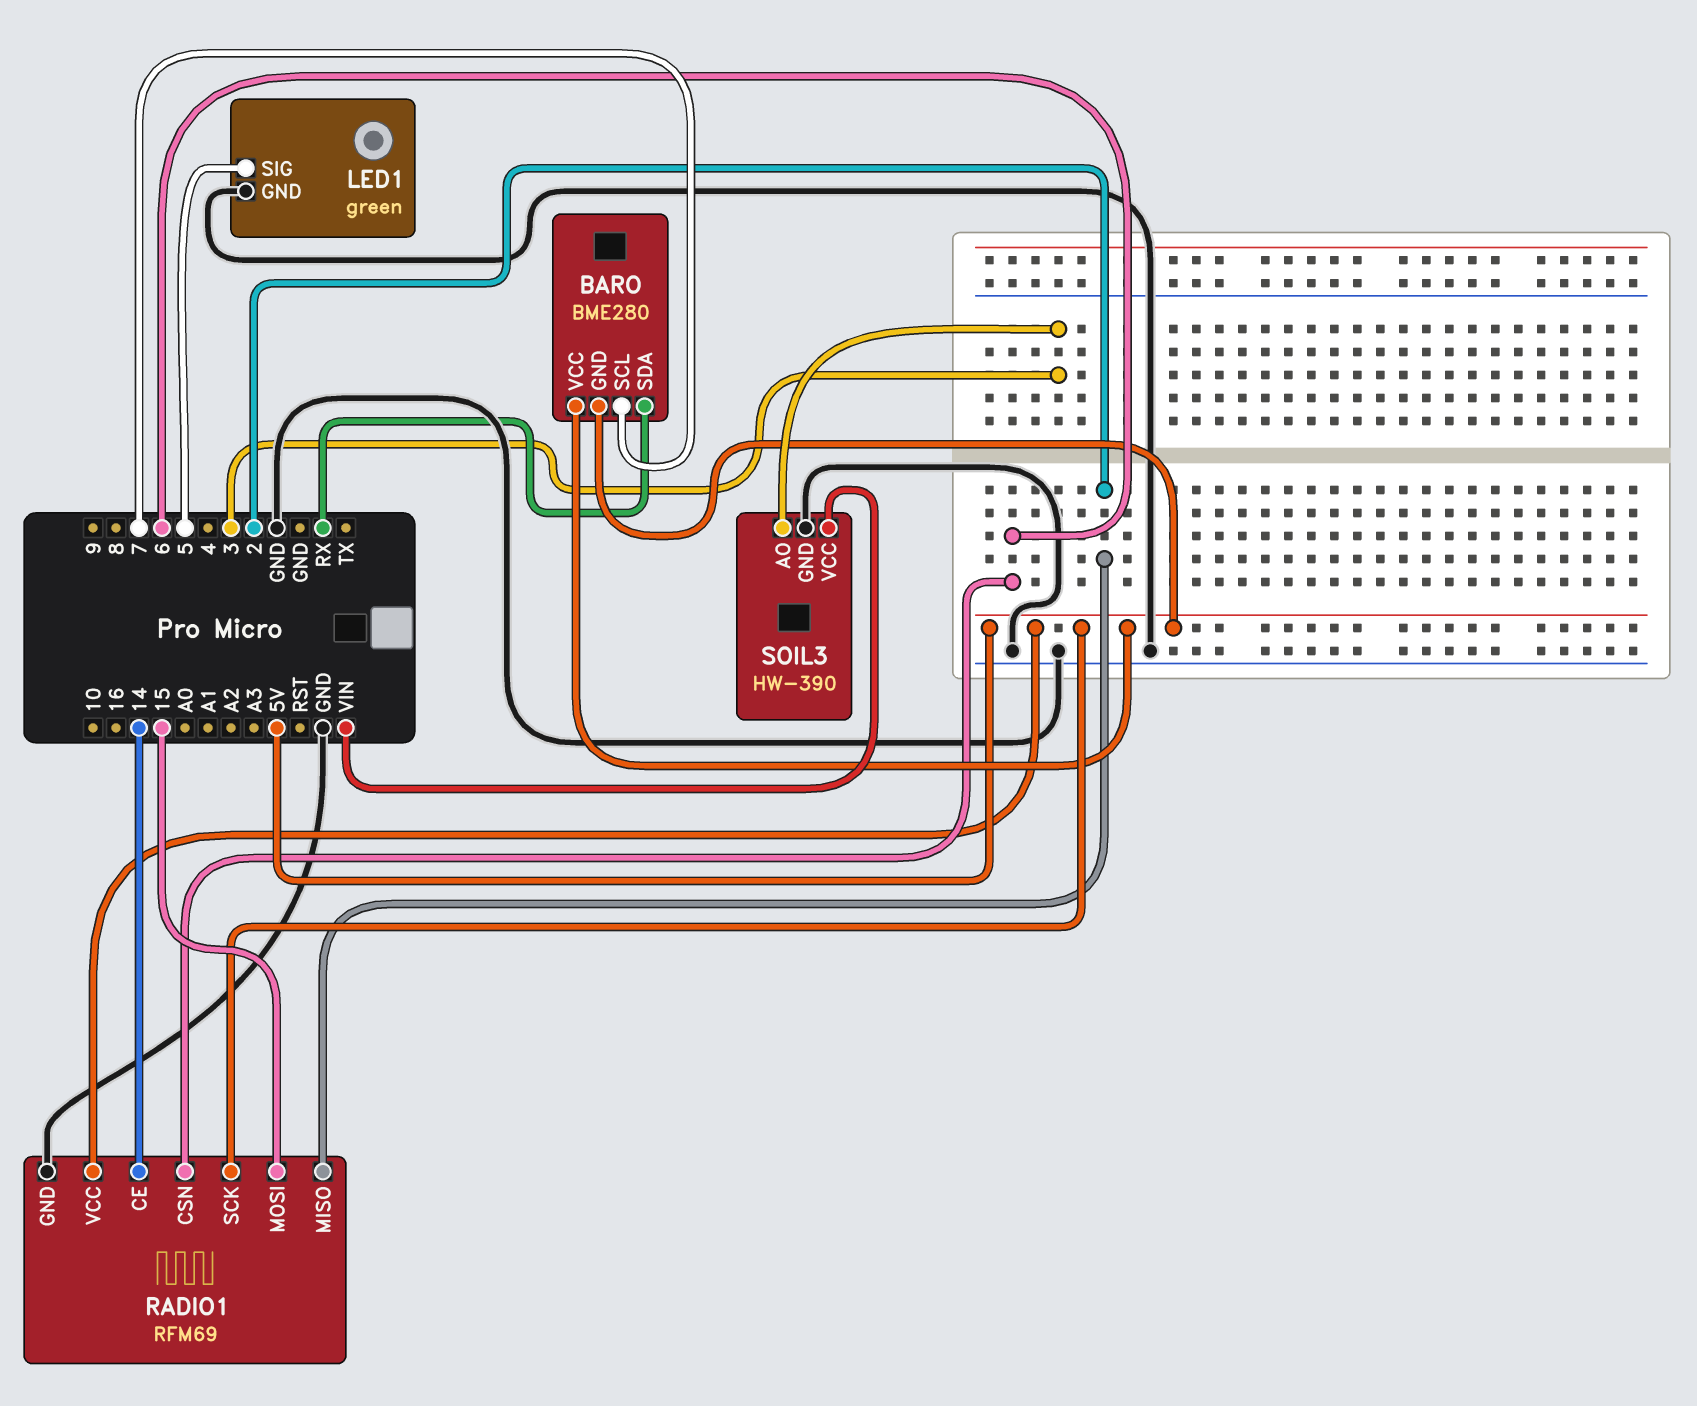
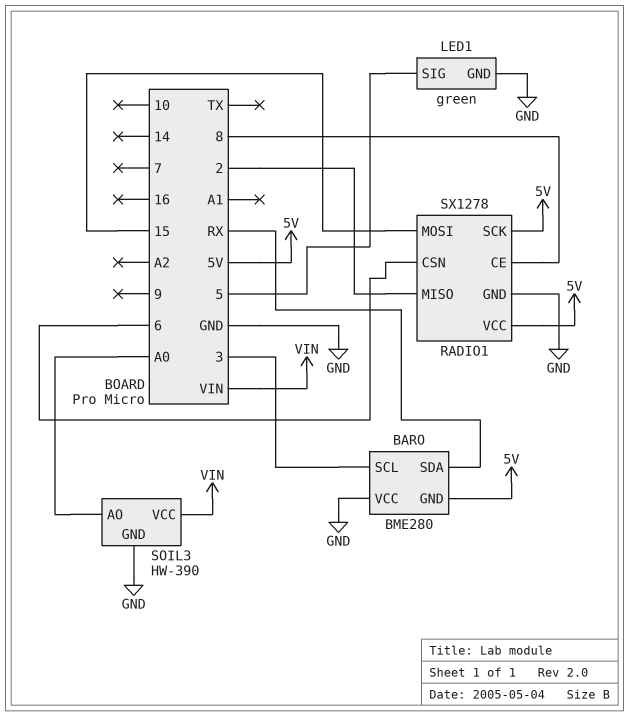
BARO pin SCL: 7 -> 3
BARO pin VCC: 5V -> GND
RADIO1: RFM69 -> SX1278
RADIO1 pin CE: 14 -> 8
SOIL3 pin AO: 3 -> A0

